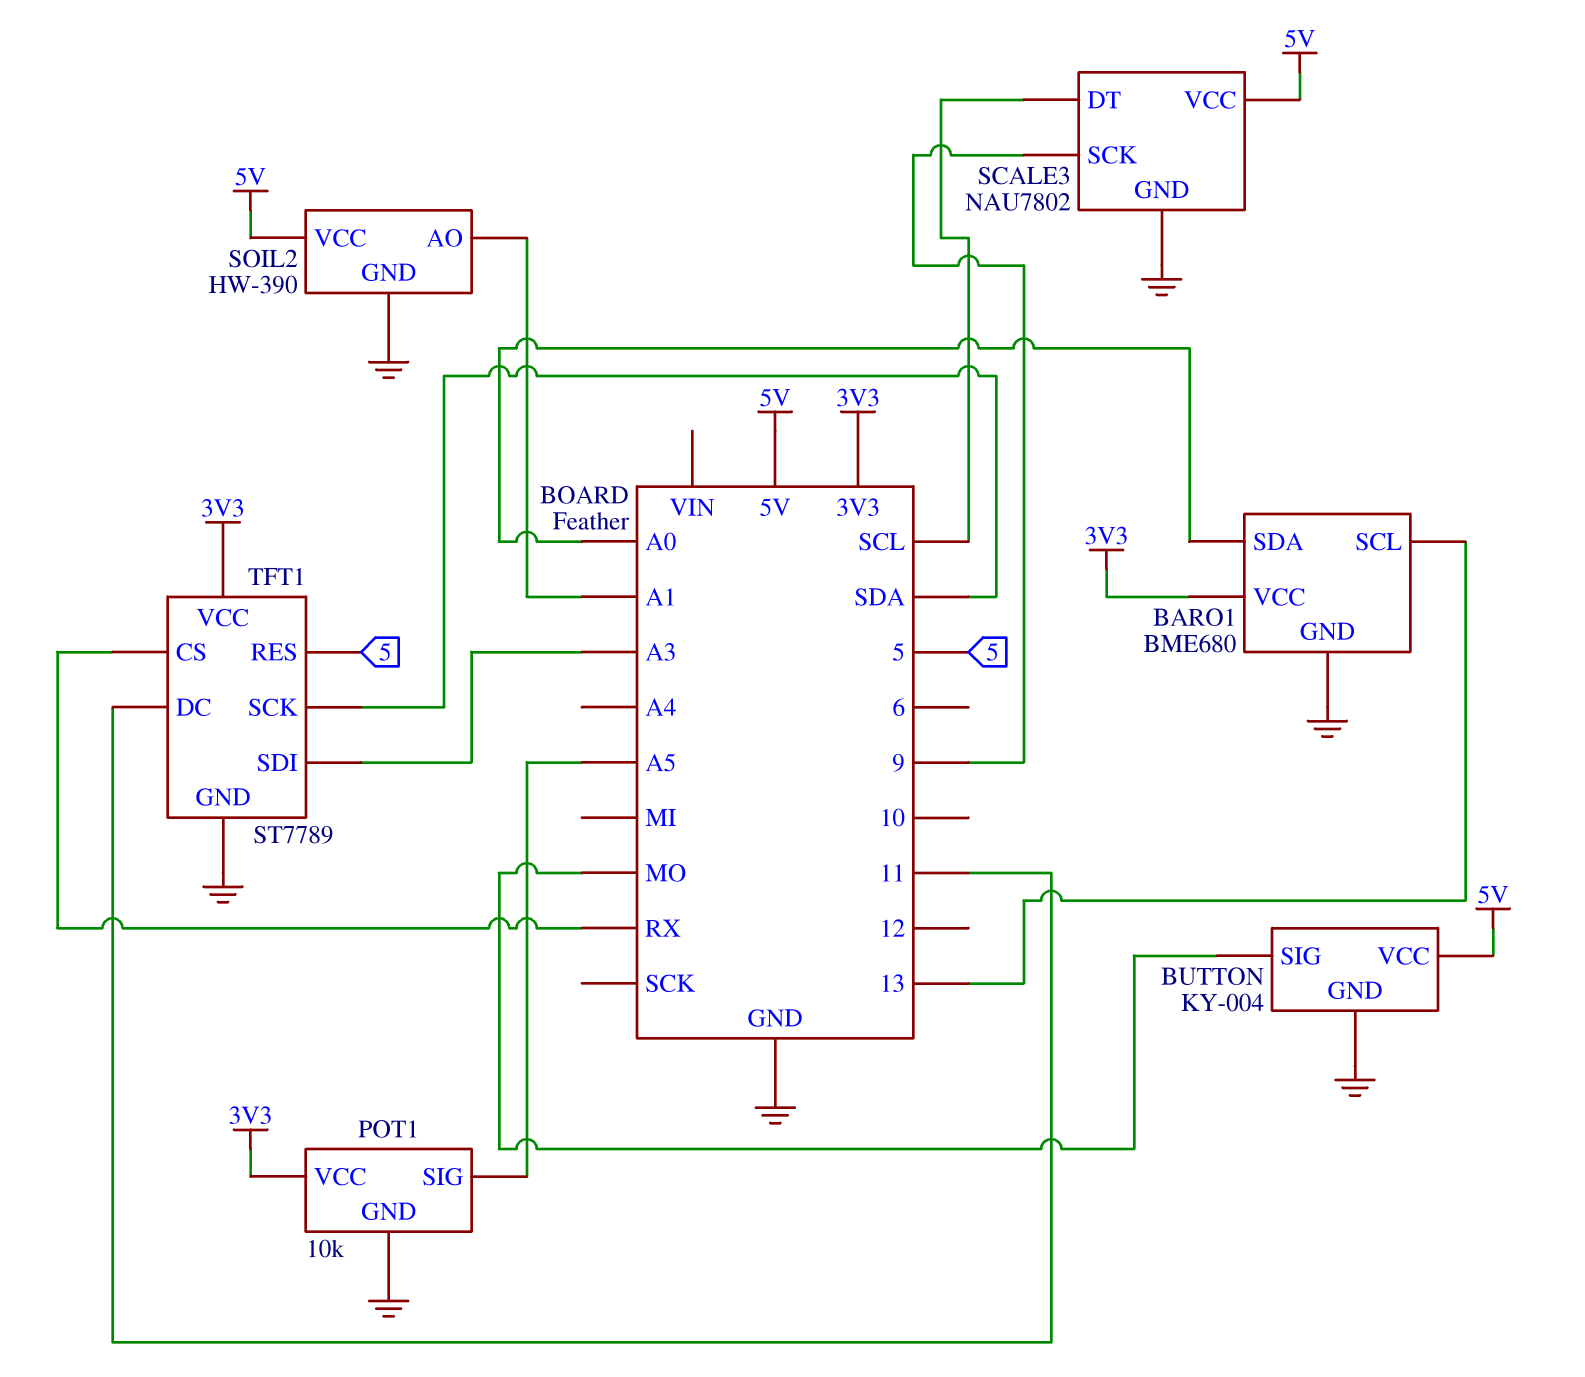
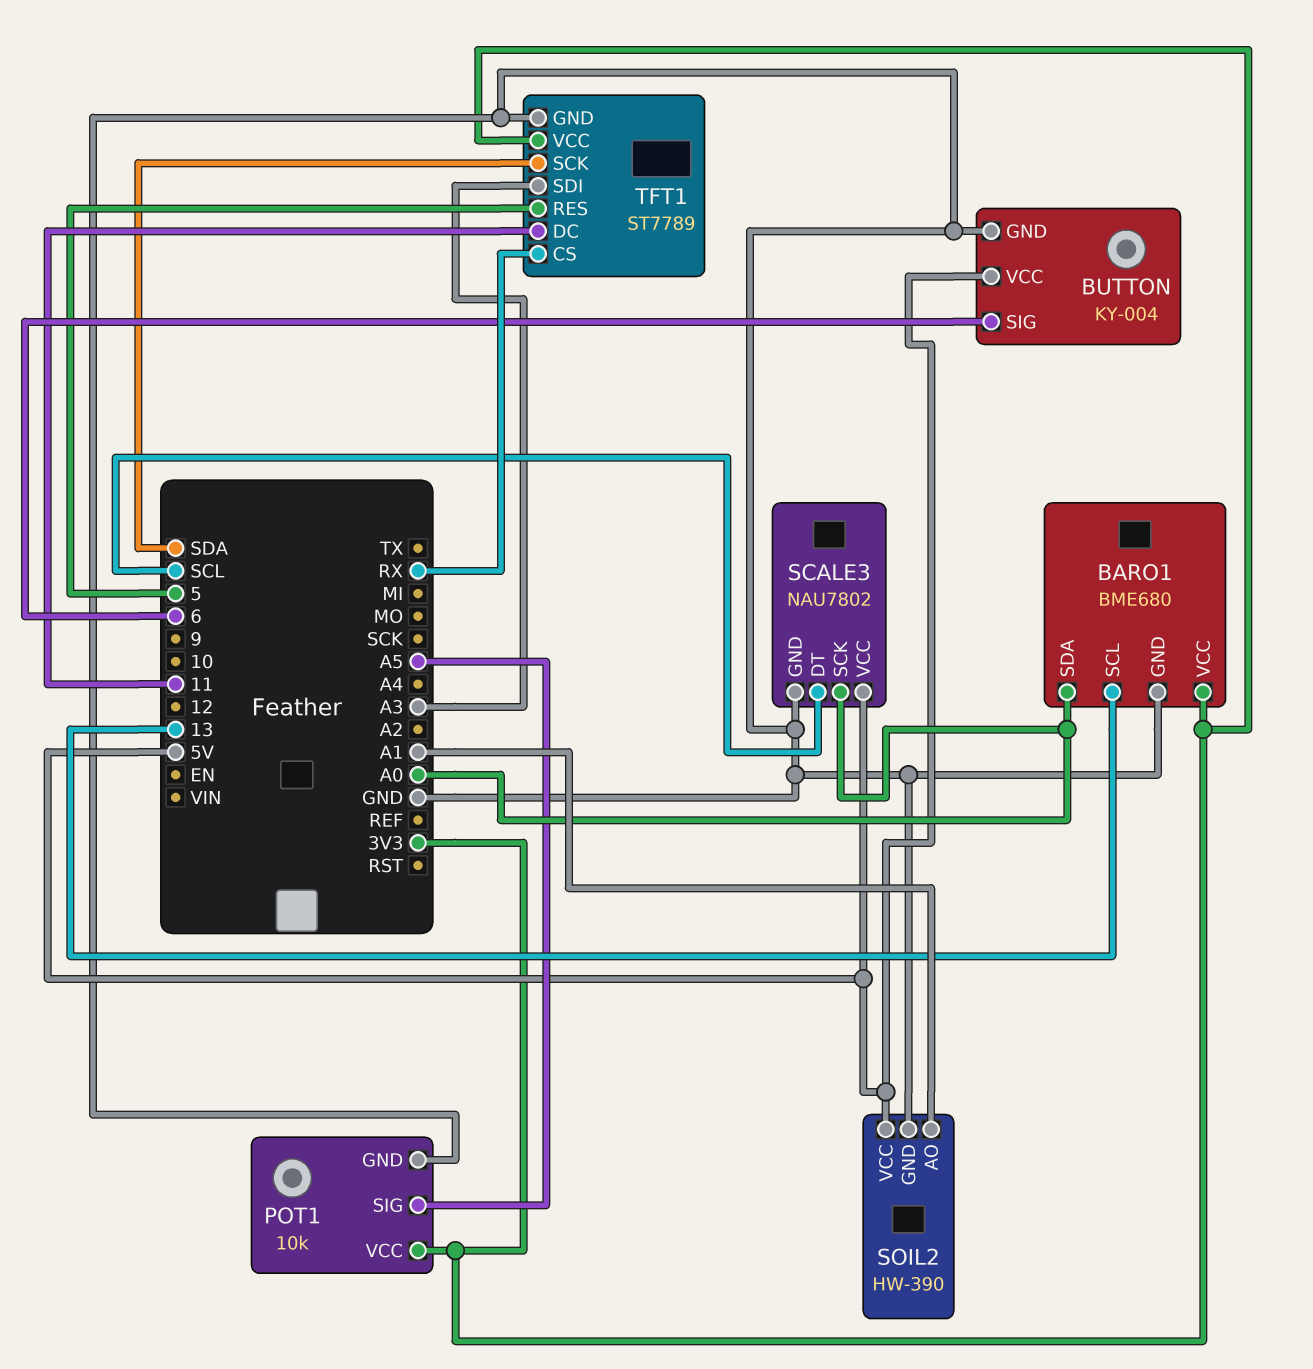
BUTTON pin SIG: MO -> 6
SCALE3 pin SCK: 9 -> A0

